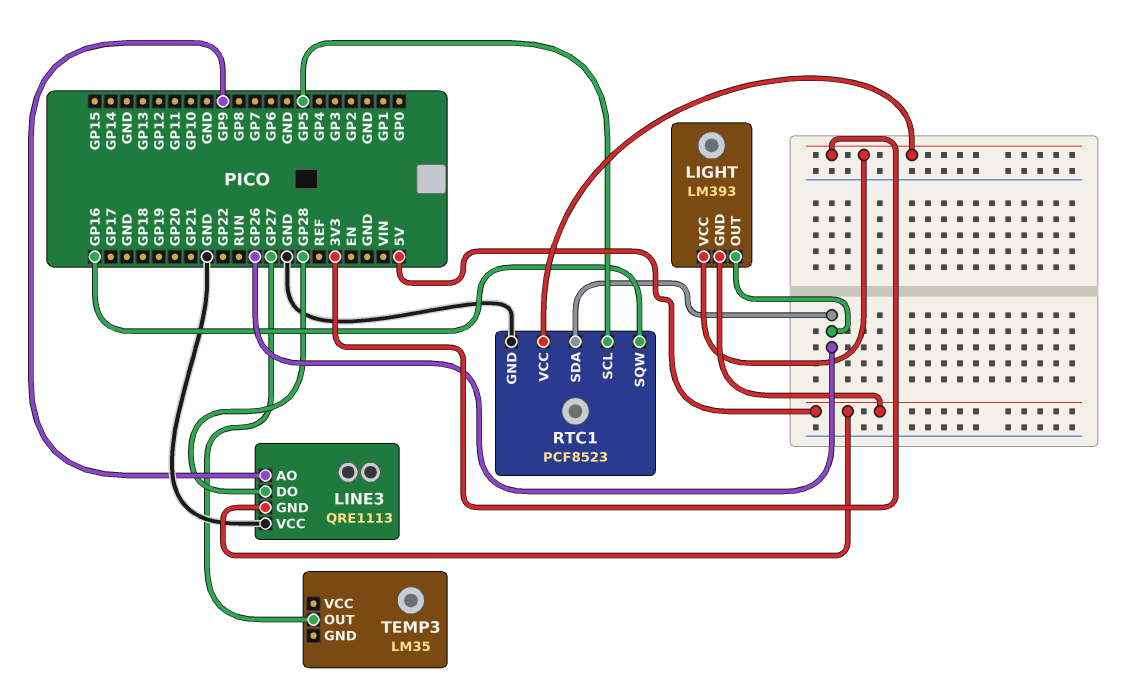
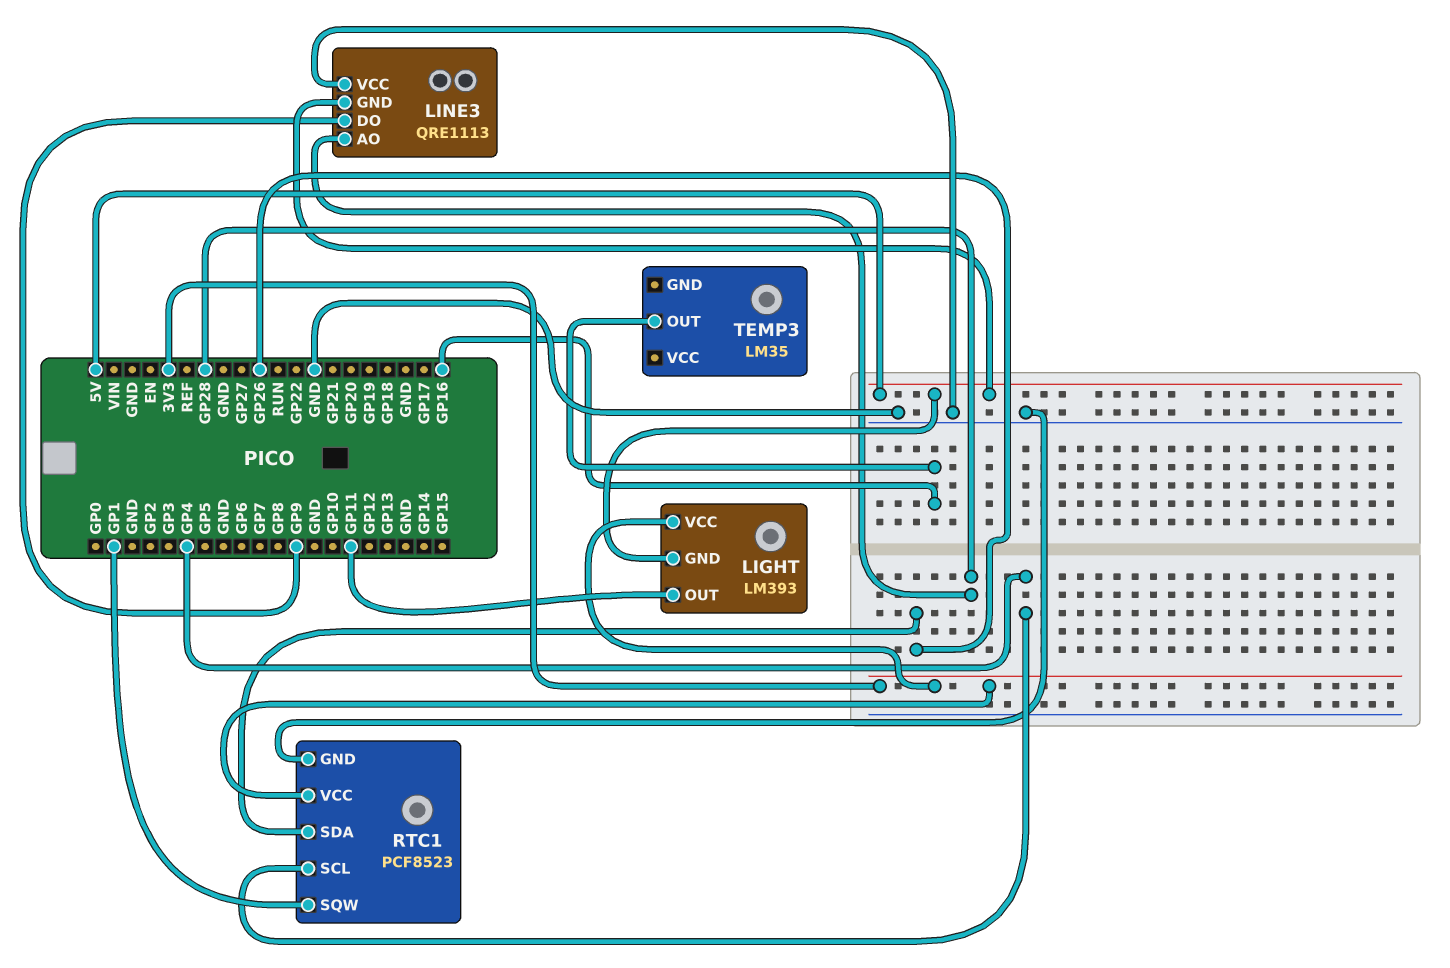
LIGHT pin OUT: GP26 -> GP11
LINE3 pin AO: GP9 -> GP28
LINE3 pin DO: GP28 -> GP9
RTC1 pin SCL: GP5 -> GP4
RTC1 pin SQW: GP16 -> GP1
TEMP3 pin OUT: GP27 -> GP16

